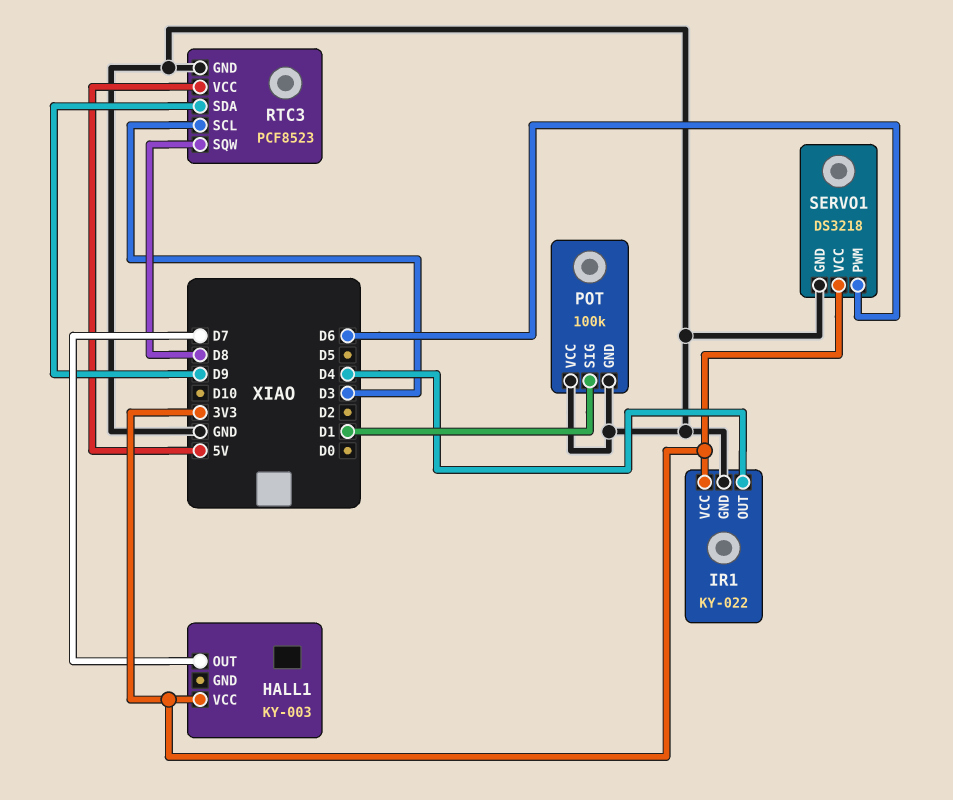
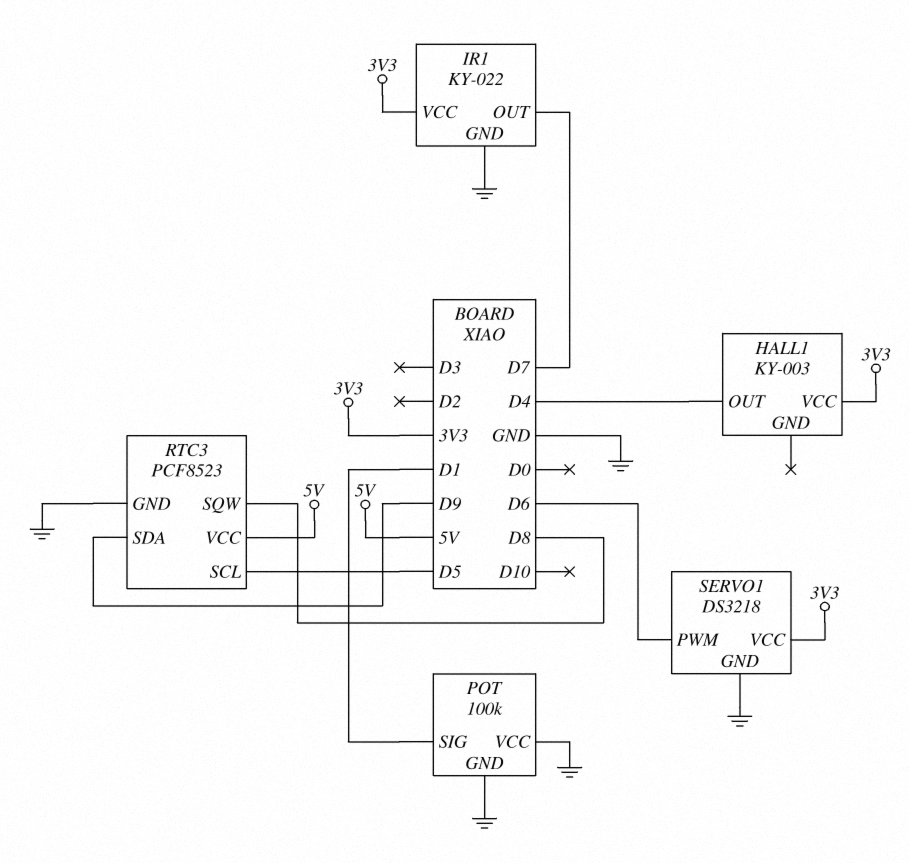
HALL1 pin OUT: D7 -> D4
IR1 pin OUT: D4 -> D7
RTC3 pin SCL: D3 -> D5

